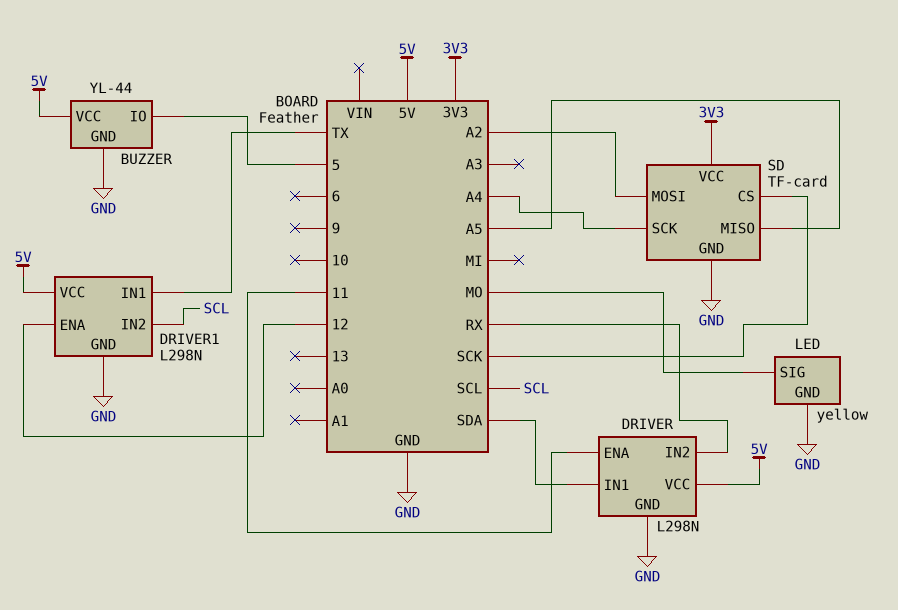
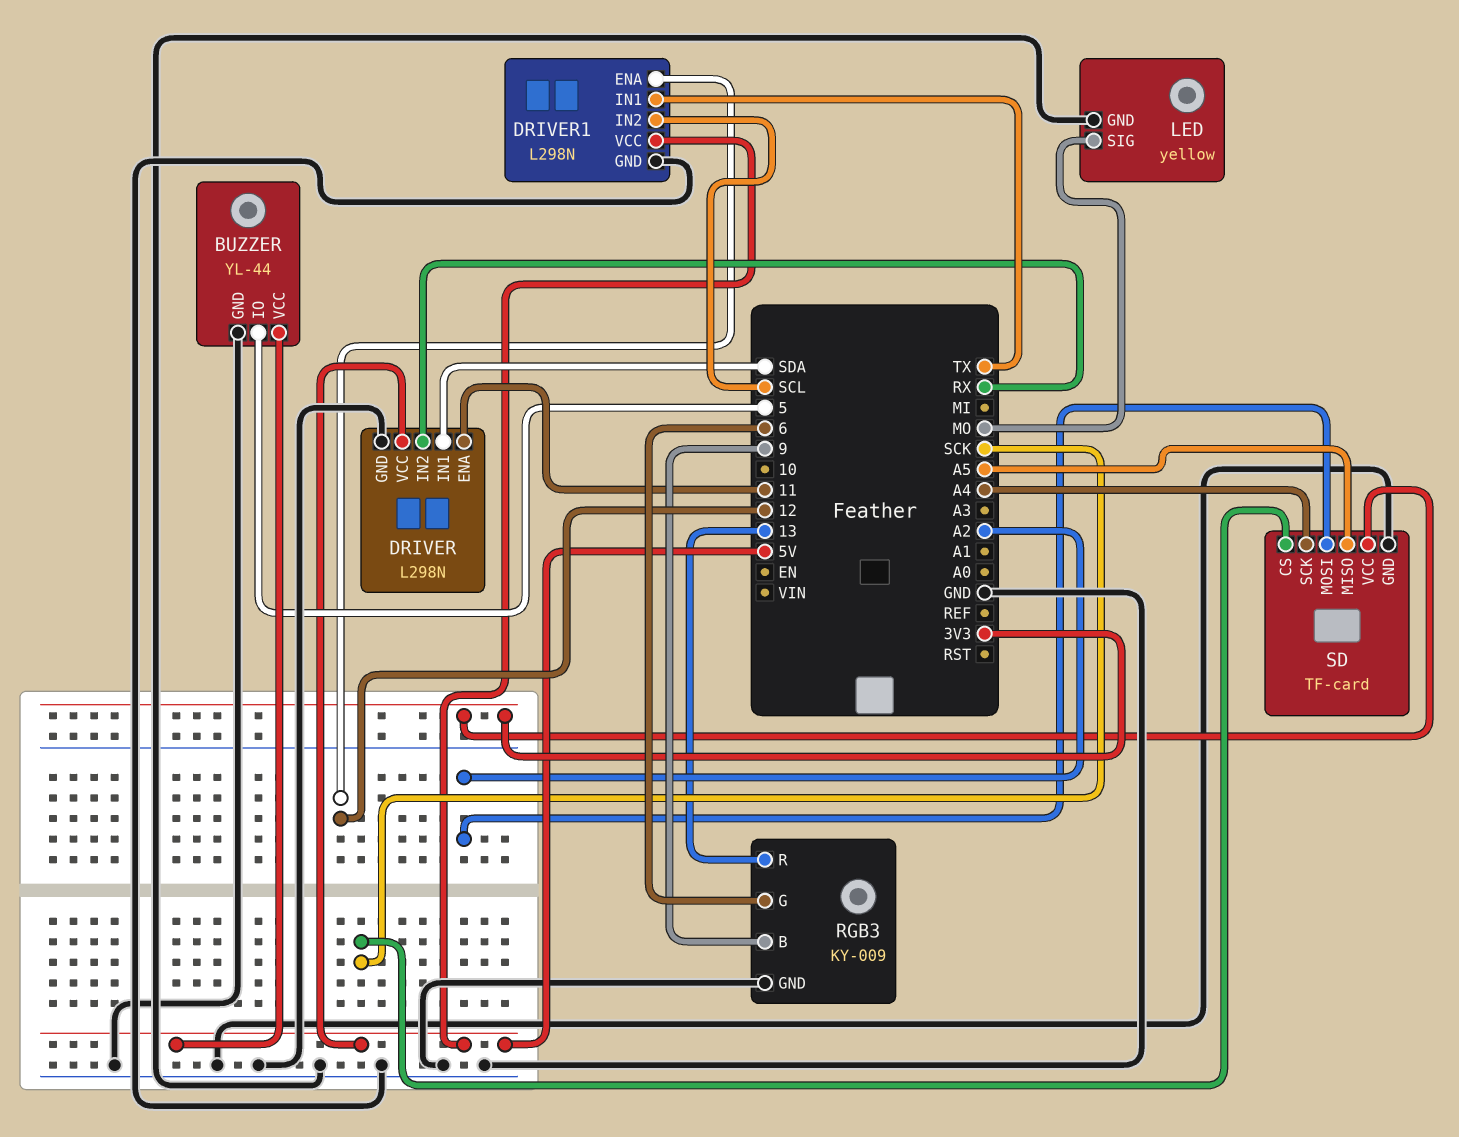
RGB3: none -> KY-009
RGB3 pin B: none -> 9
RGB3 pin G: none -> 6
RGB3 pin GND: none -> GND
RGB3 pin R: none -> 13

